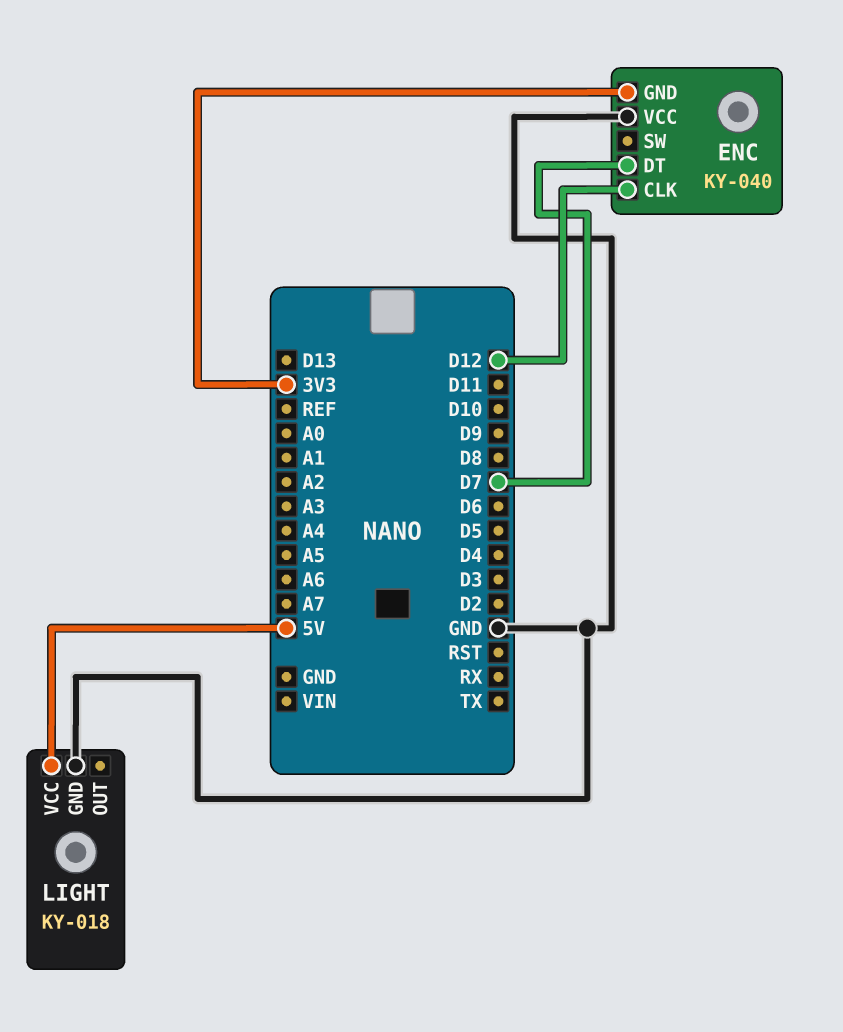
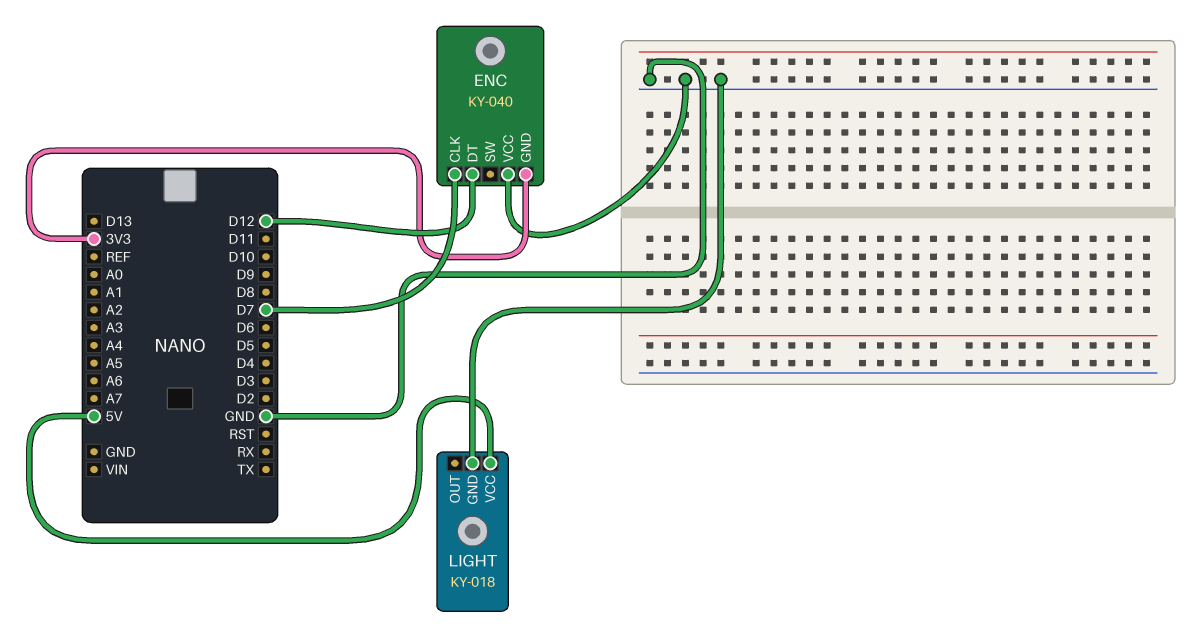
ENC pin CLK: D12 -> D7
ENC pin DT: D7 -> D12

